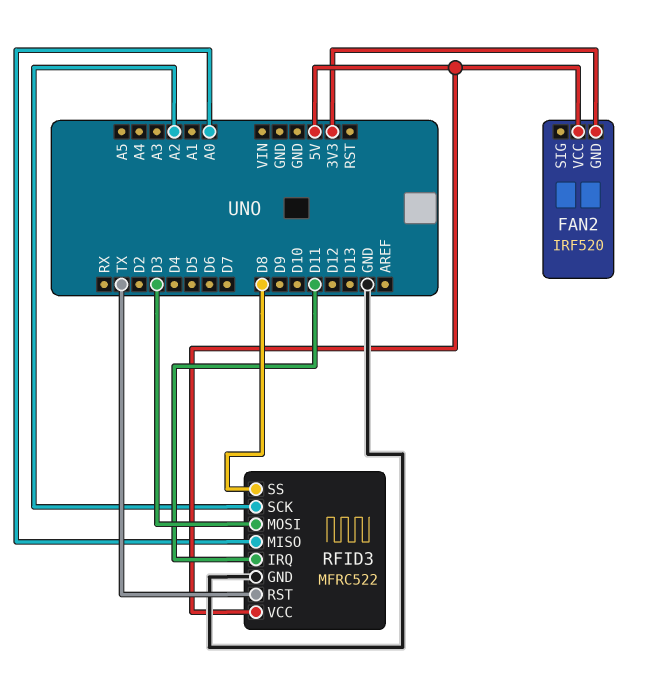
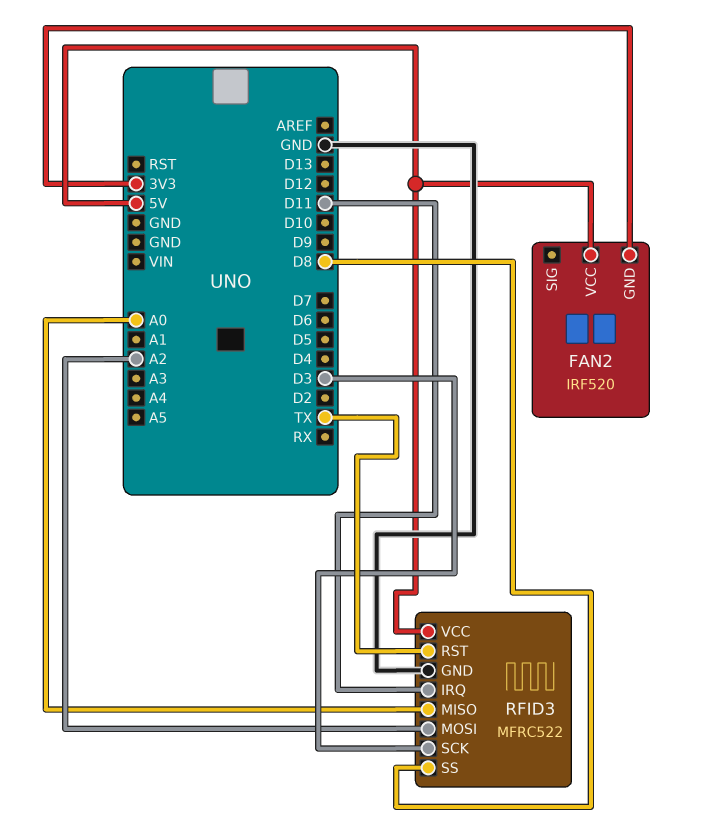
RFID3 pin MOSI: D3 -> A2
RFID3 pin SCK: A2 -> D3

